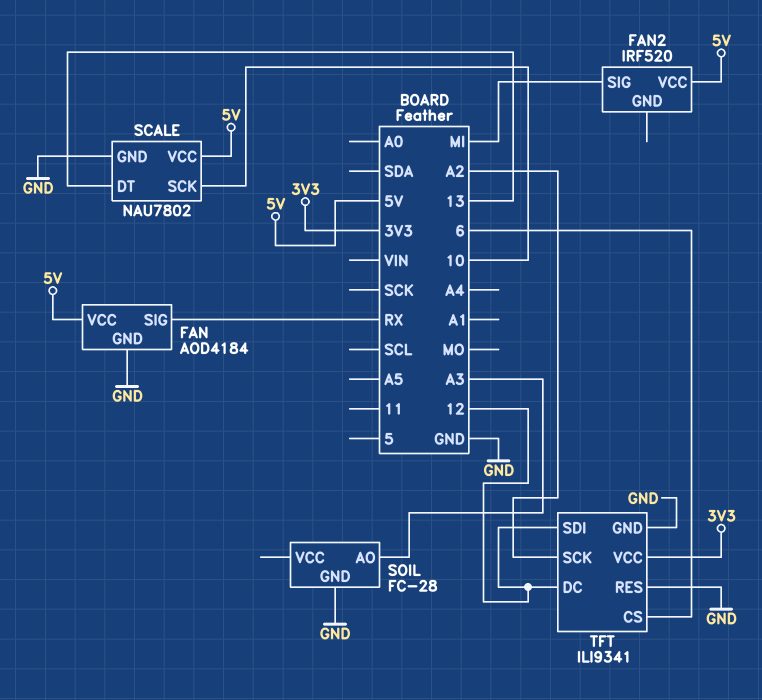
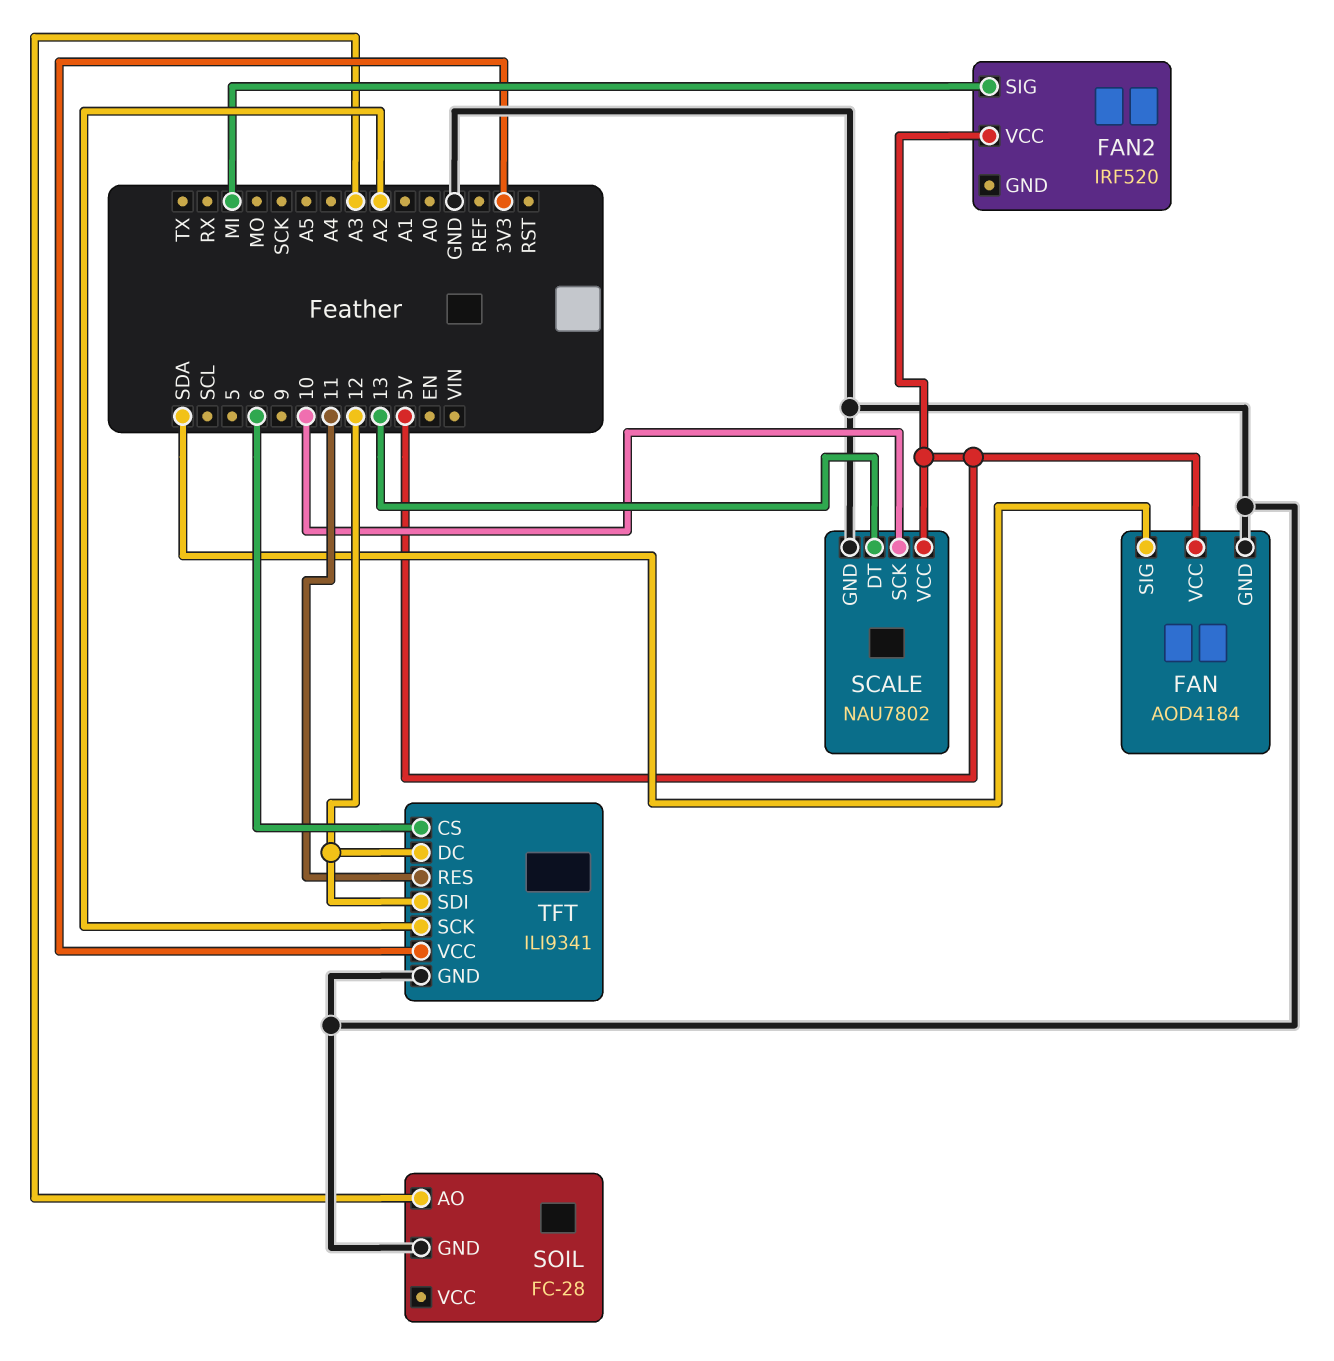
FAN pin SIG: RX -> SDA
TFT pin RES: GND -> 11

